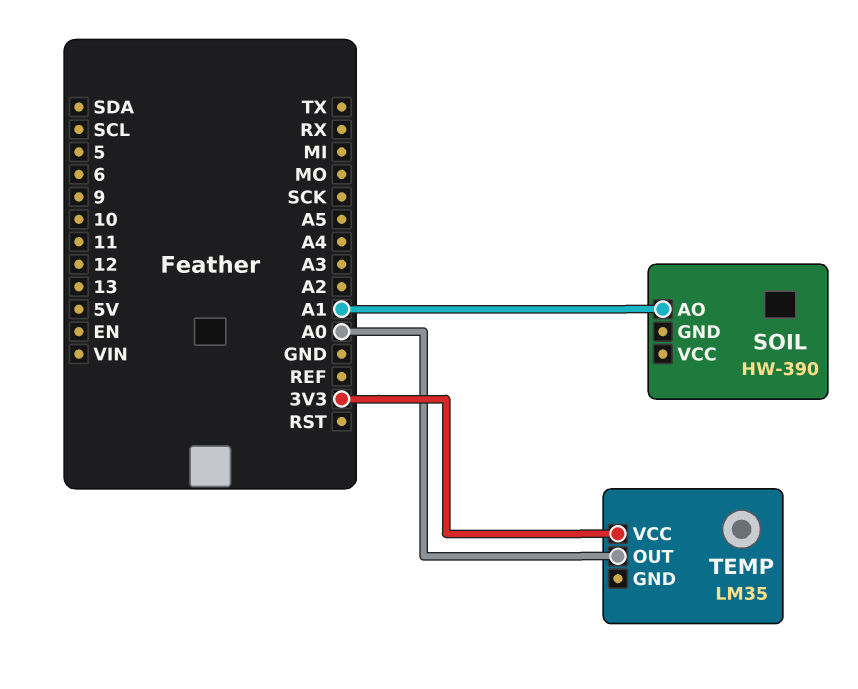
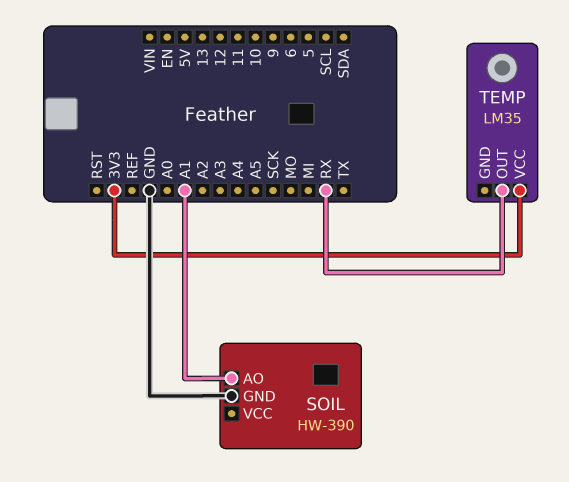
SOIL pin GND: none -> GND
TEMP pin OUT: A0 -> RX

